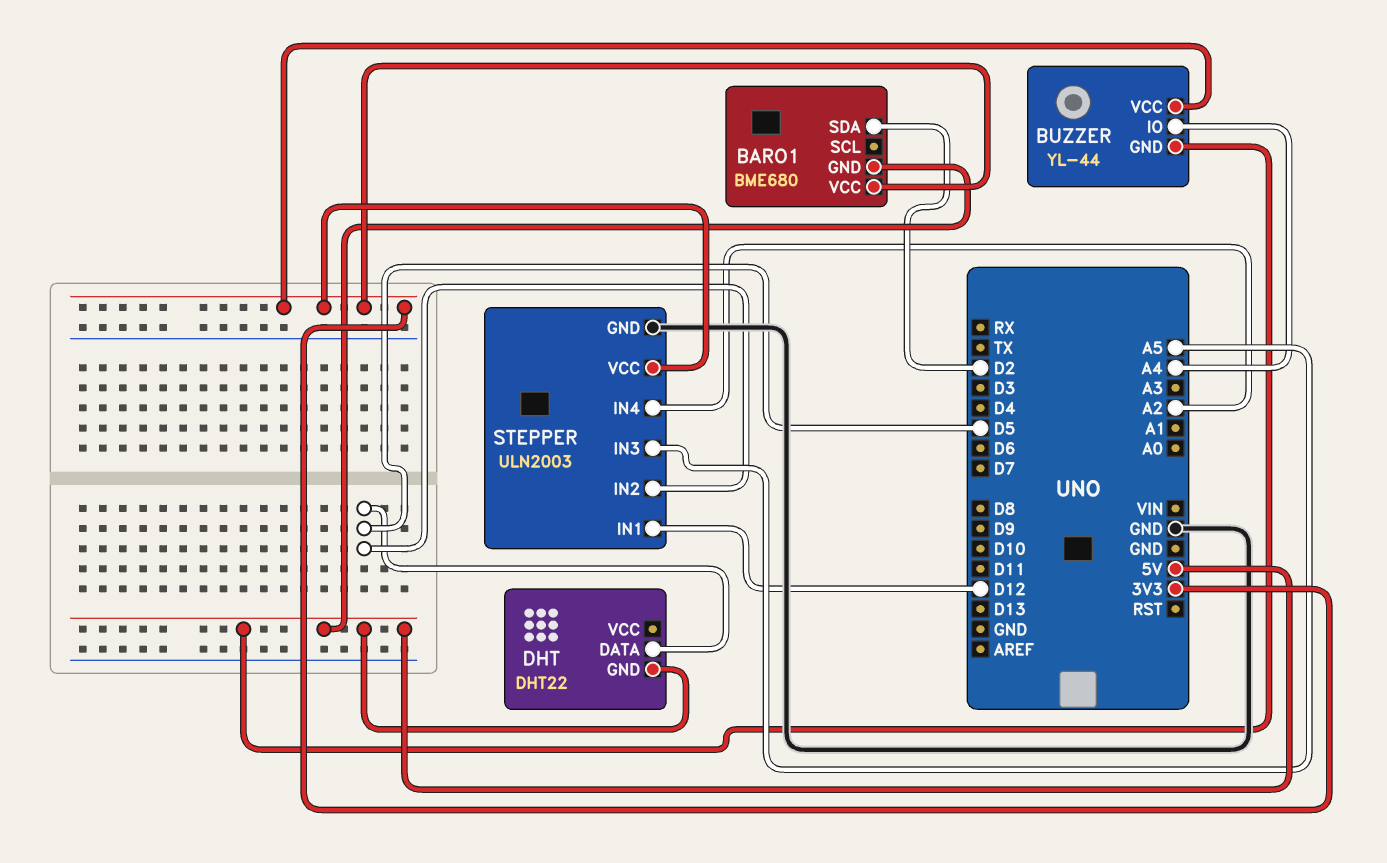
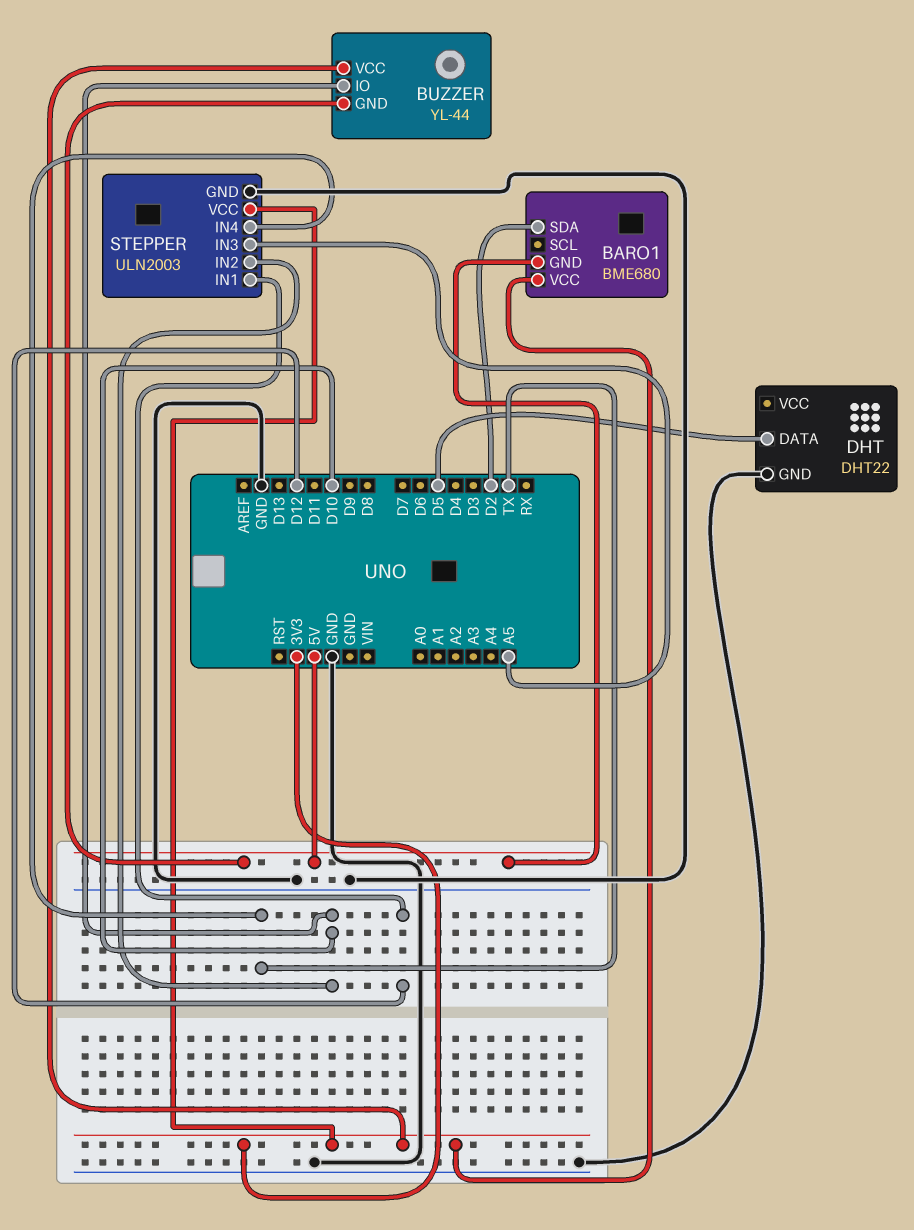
BUZZER pin IO: A4 -> D10
DHT pin GND: 5V -> GND
STEPPER pin IN2: D5 -> D10
STEPPER pin IN4: A2 -> TX

